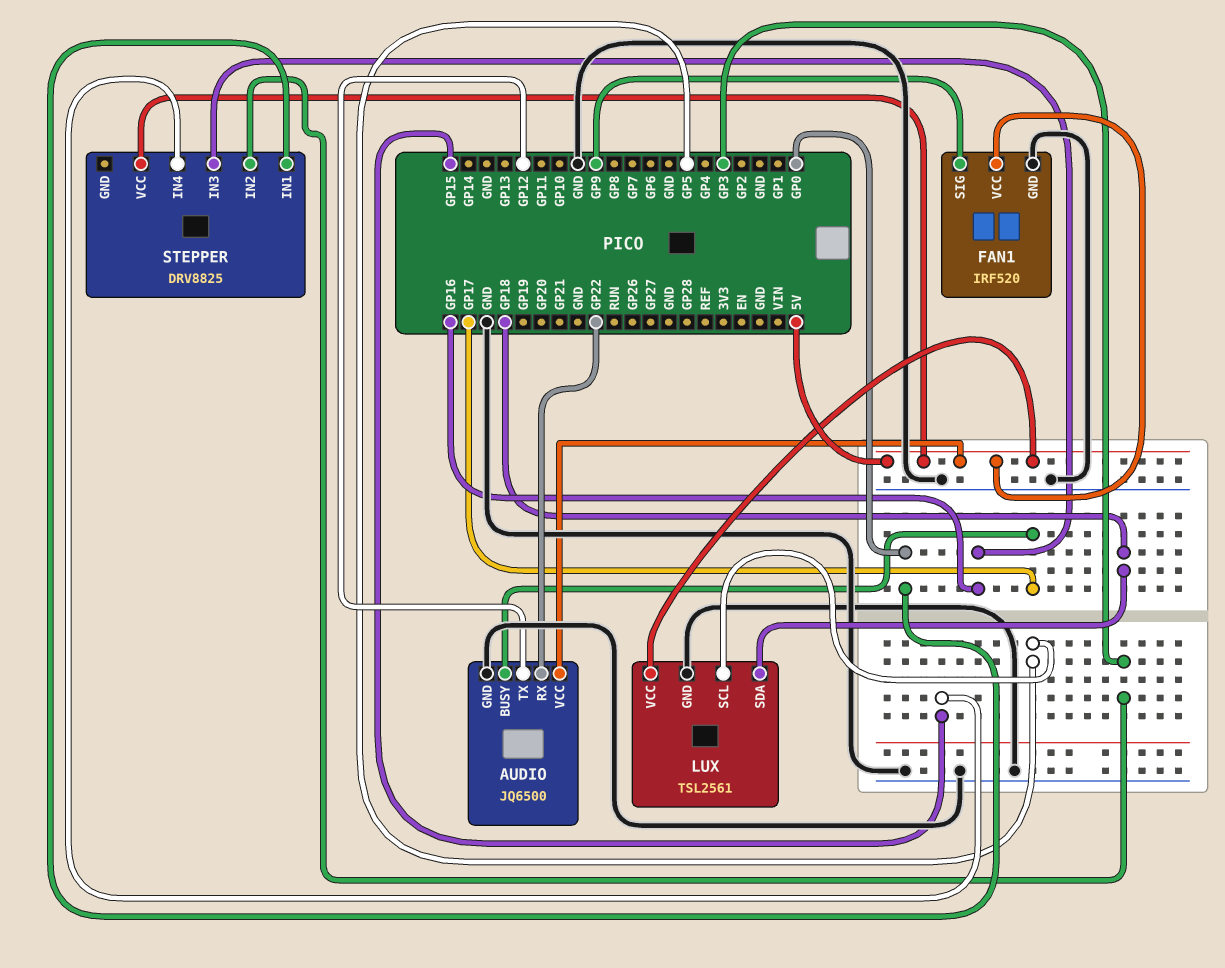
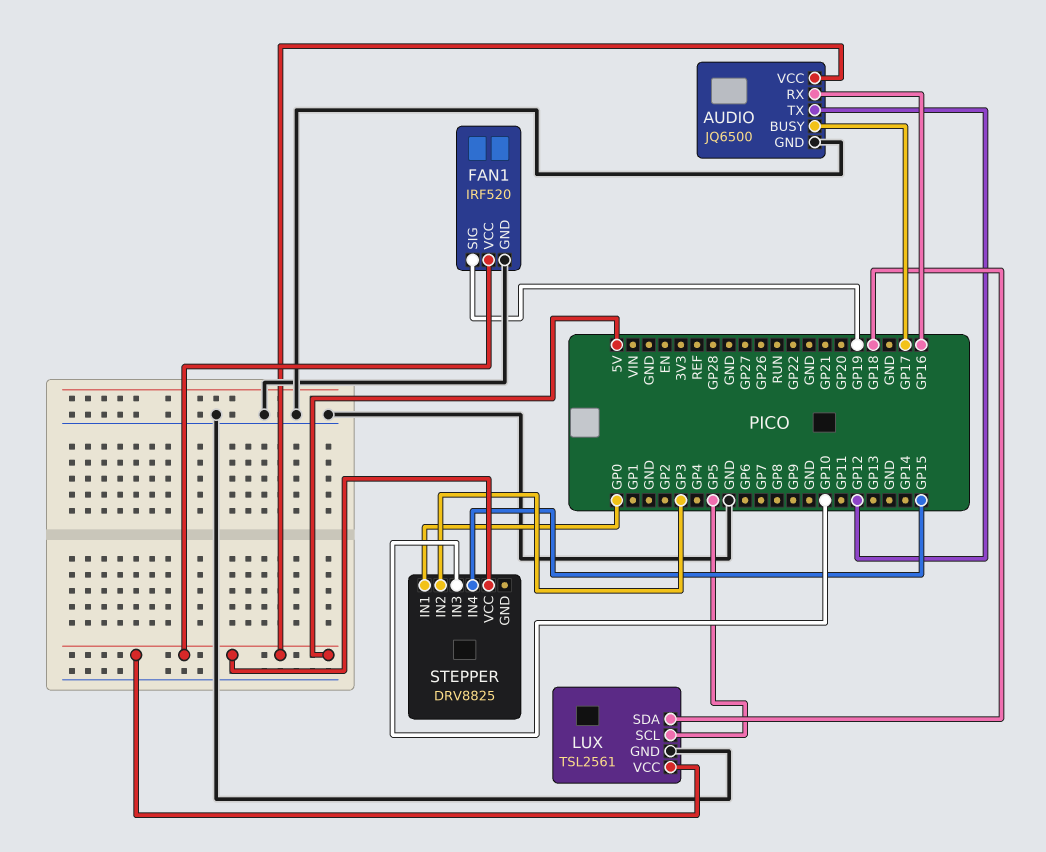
AUDIO pin RX: GP22 -> GP16
FAN1 pin SIG: GP9 -> GP19
STEPPER pin IN3: GP16 -> GP10

